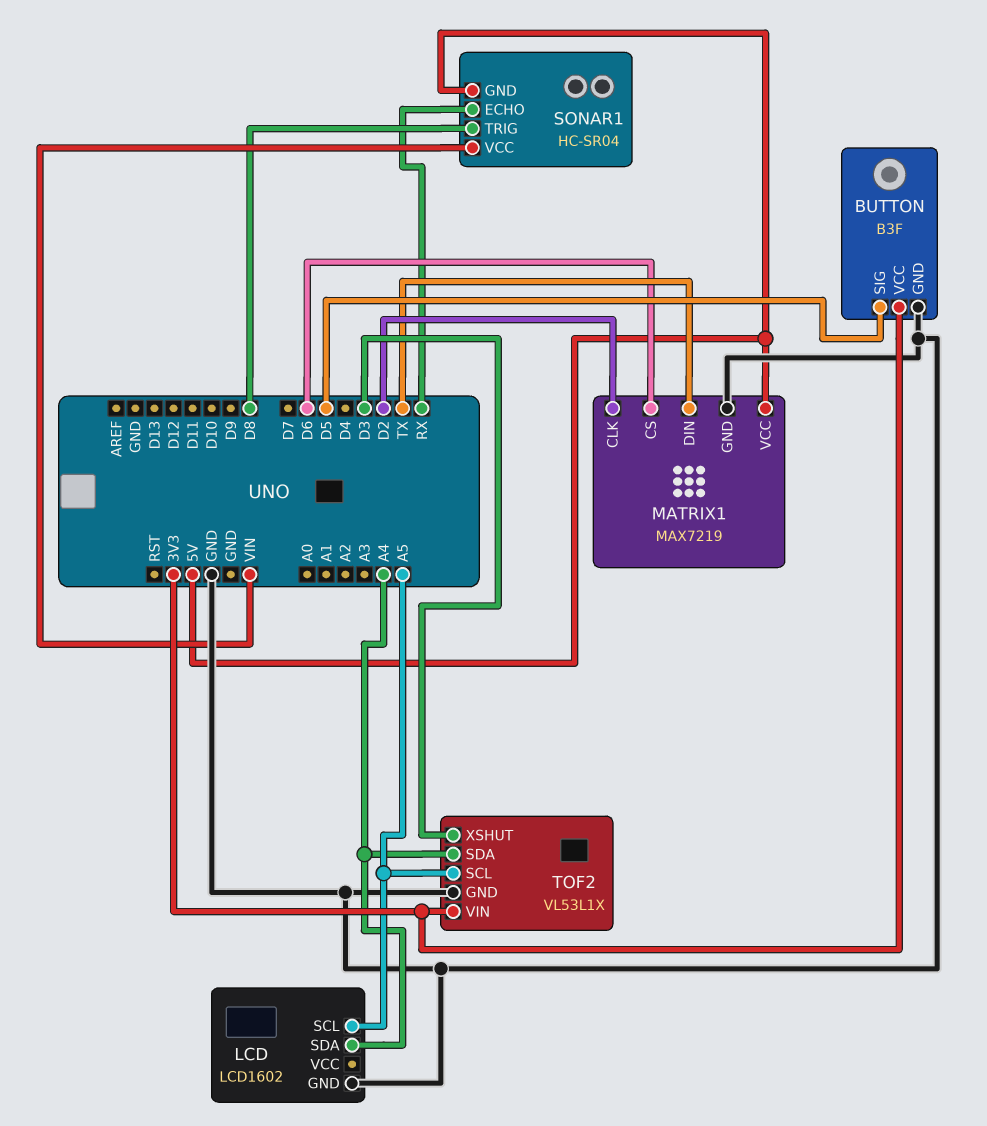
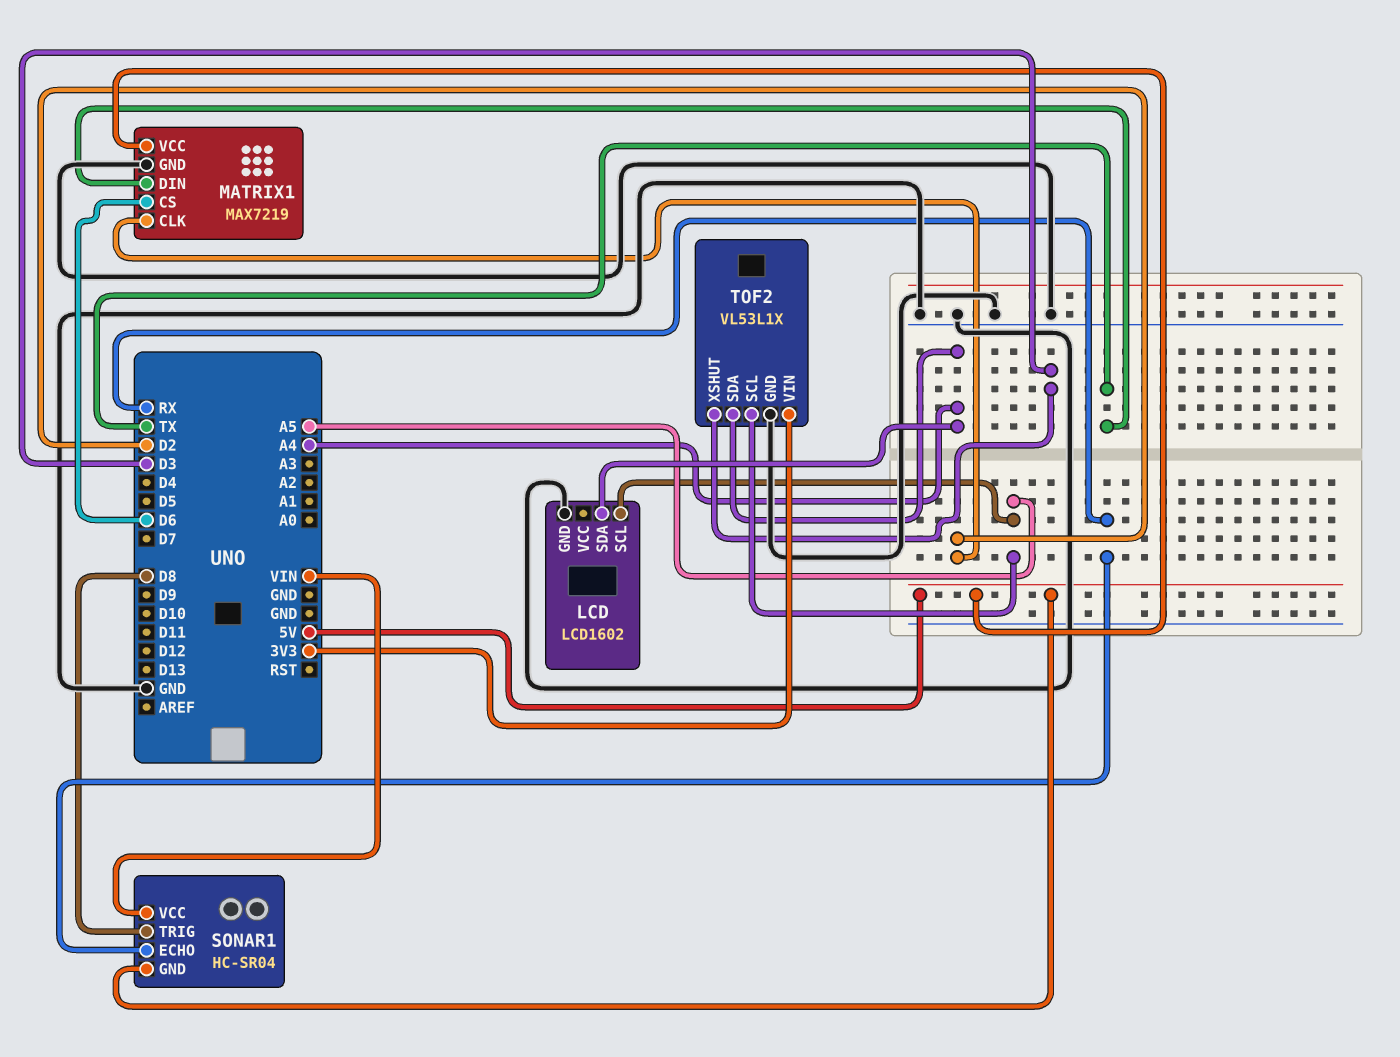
BUTTON: B3F -> none
BUTTON pin GND: GND -> none
BUTTON pin SIG: D5 -> none
BUTTON pin VCC: 3V3 -> none

